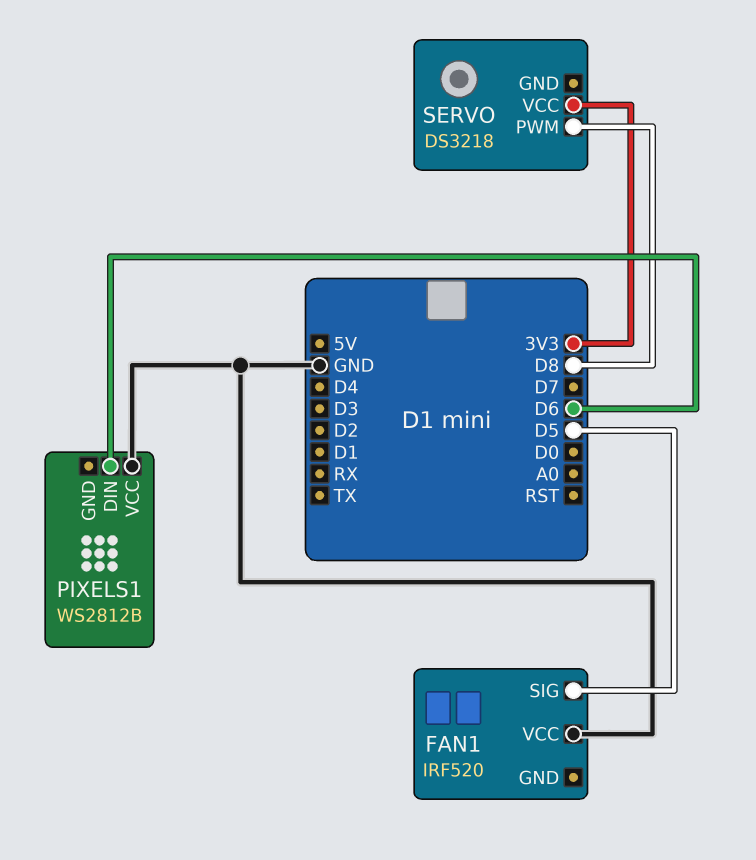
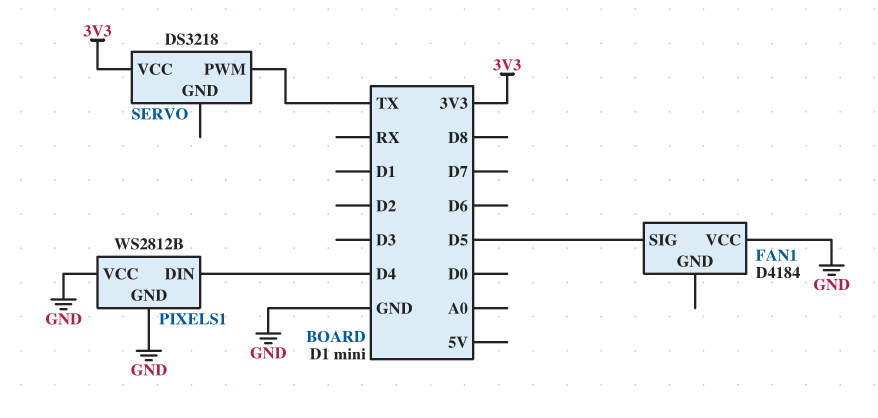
FAN1: IRF520 -> D4184
PIXELS1 pin DIN: D6 -> D4
PIXELS1 pin GND: none -> GND
SERVO pin PWM: D8 -> TX

